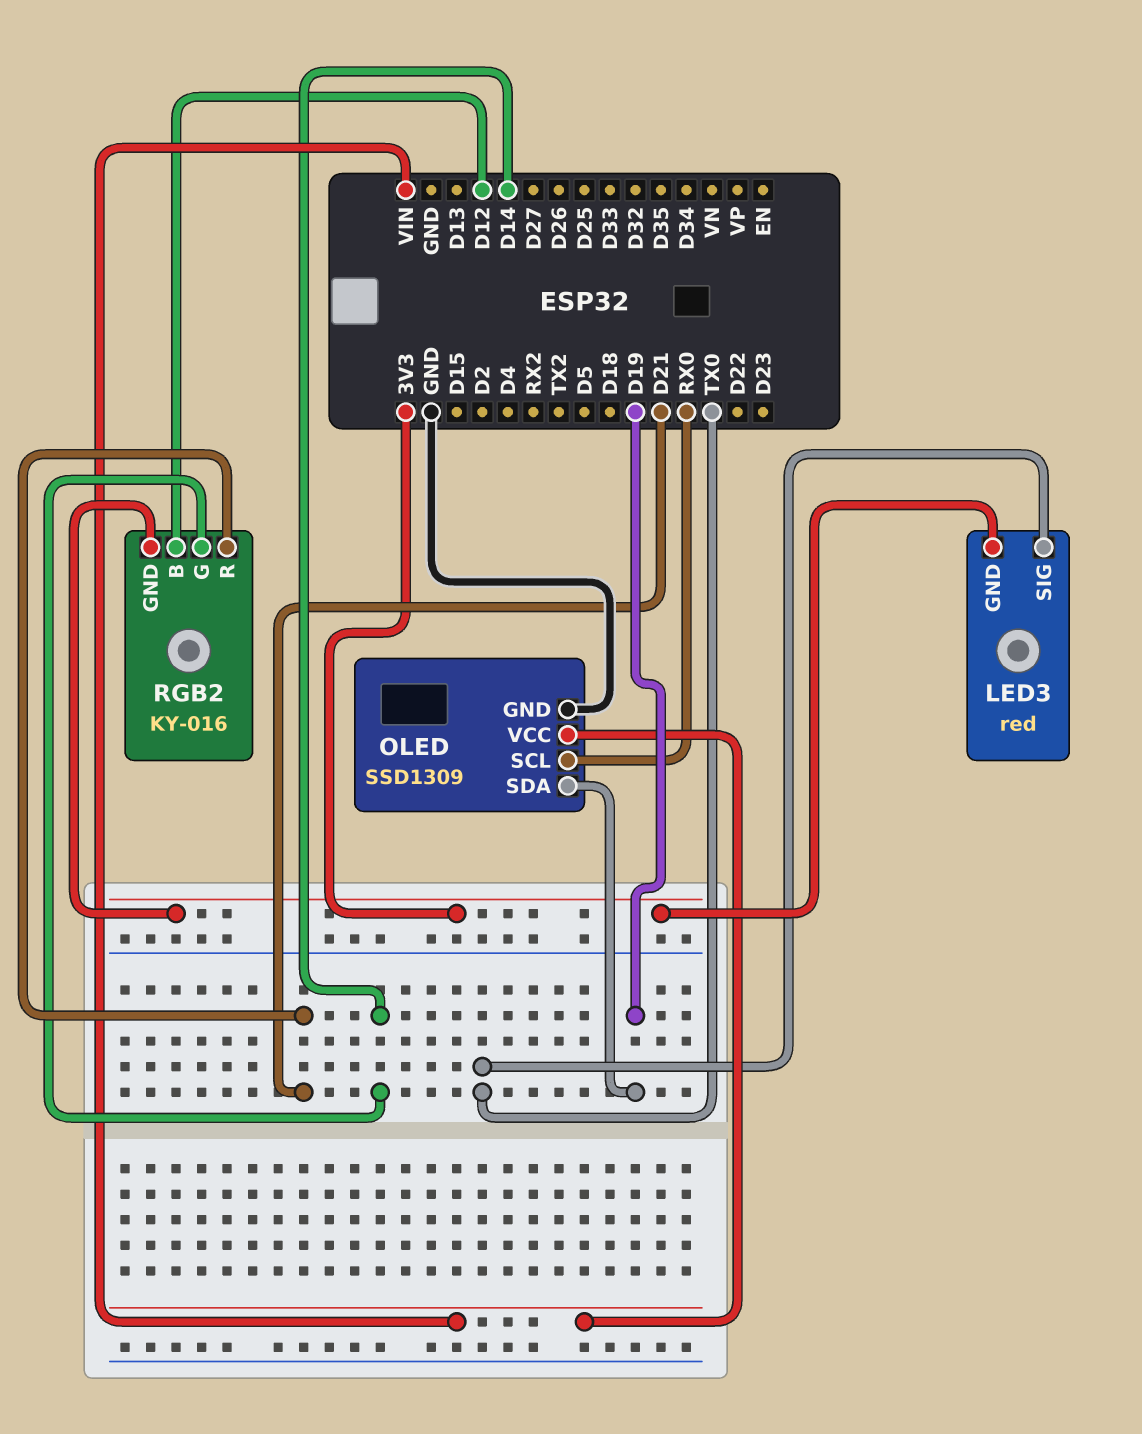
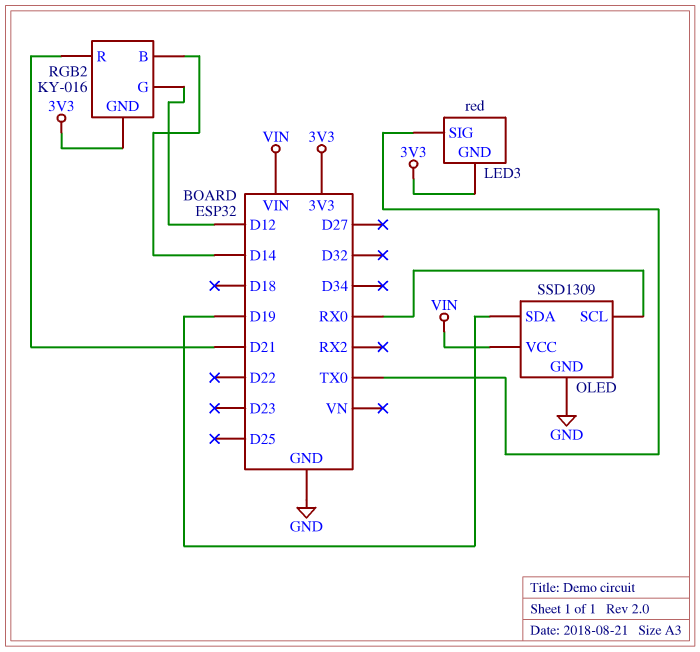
RGB2 pin B: D12 -> D14
RGB2 pin G: D14 -> D12

